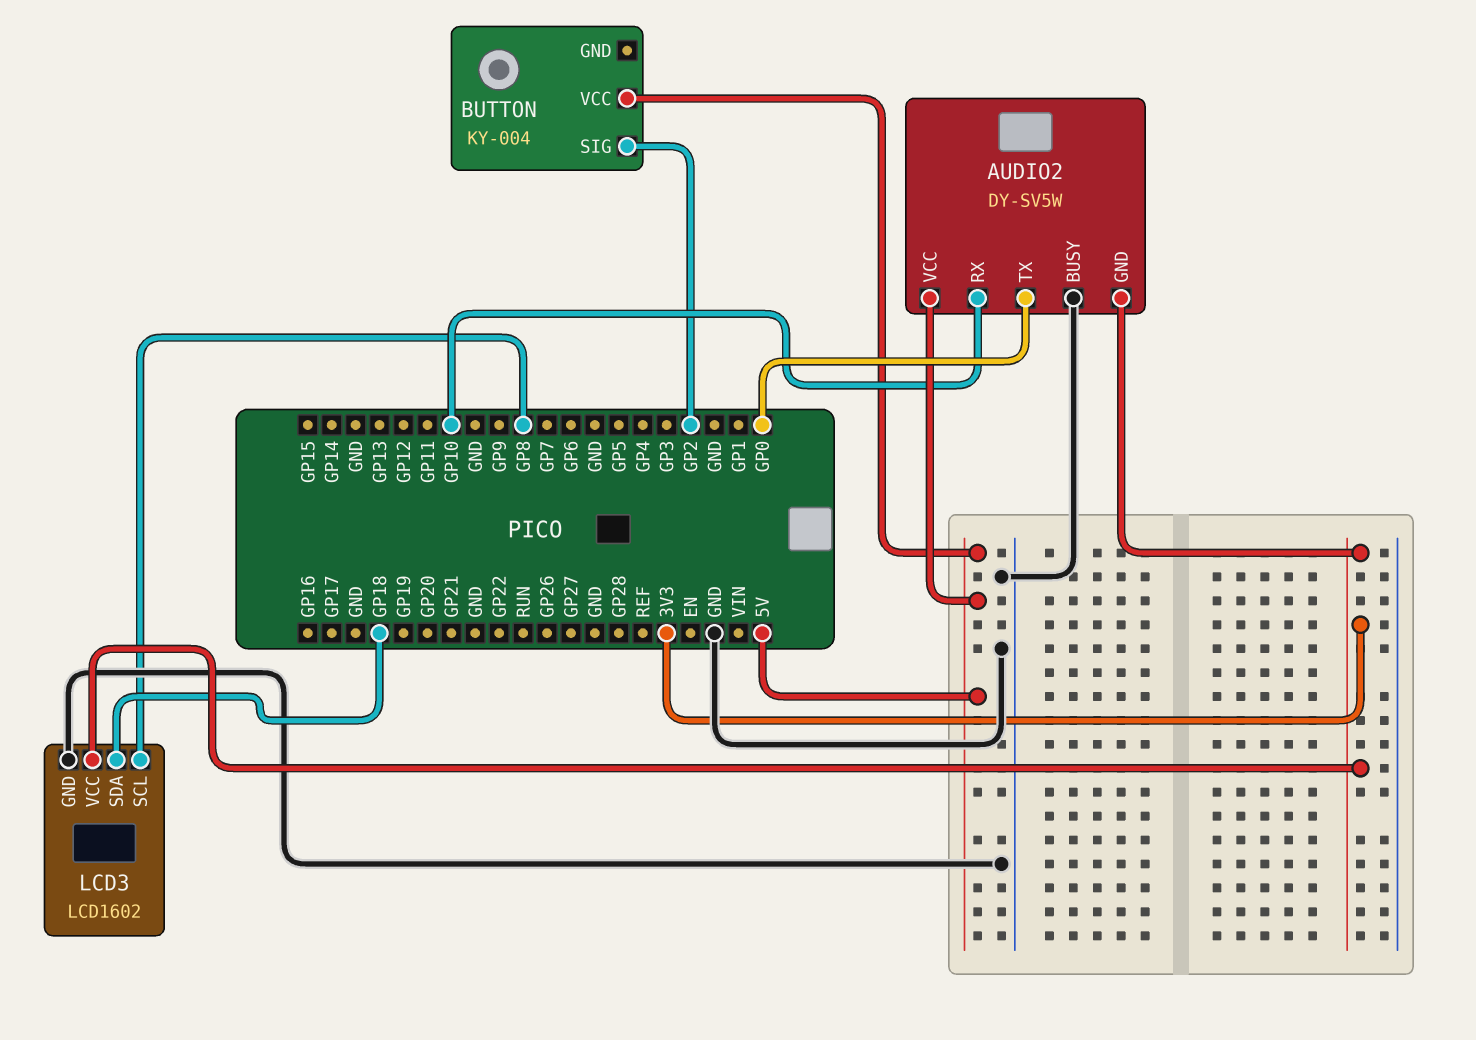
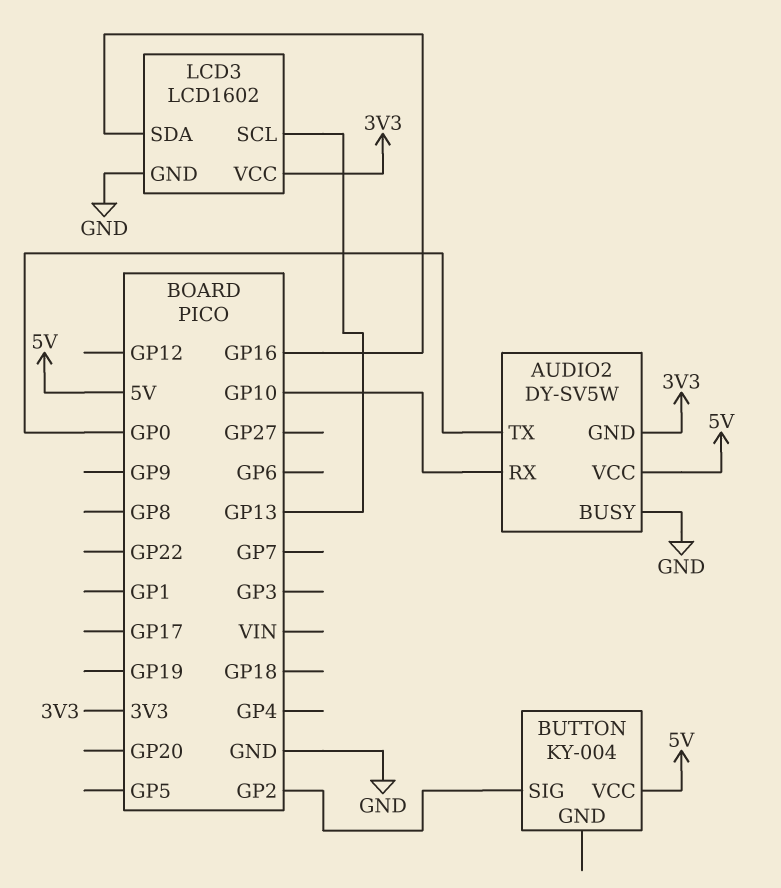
LCD3 pin SCL: GP8 -> GP13
LCD3 pin SDA: GP18 -> GP16

